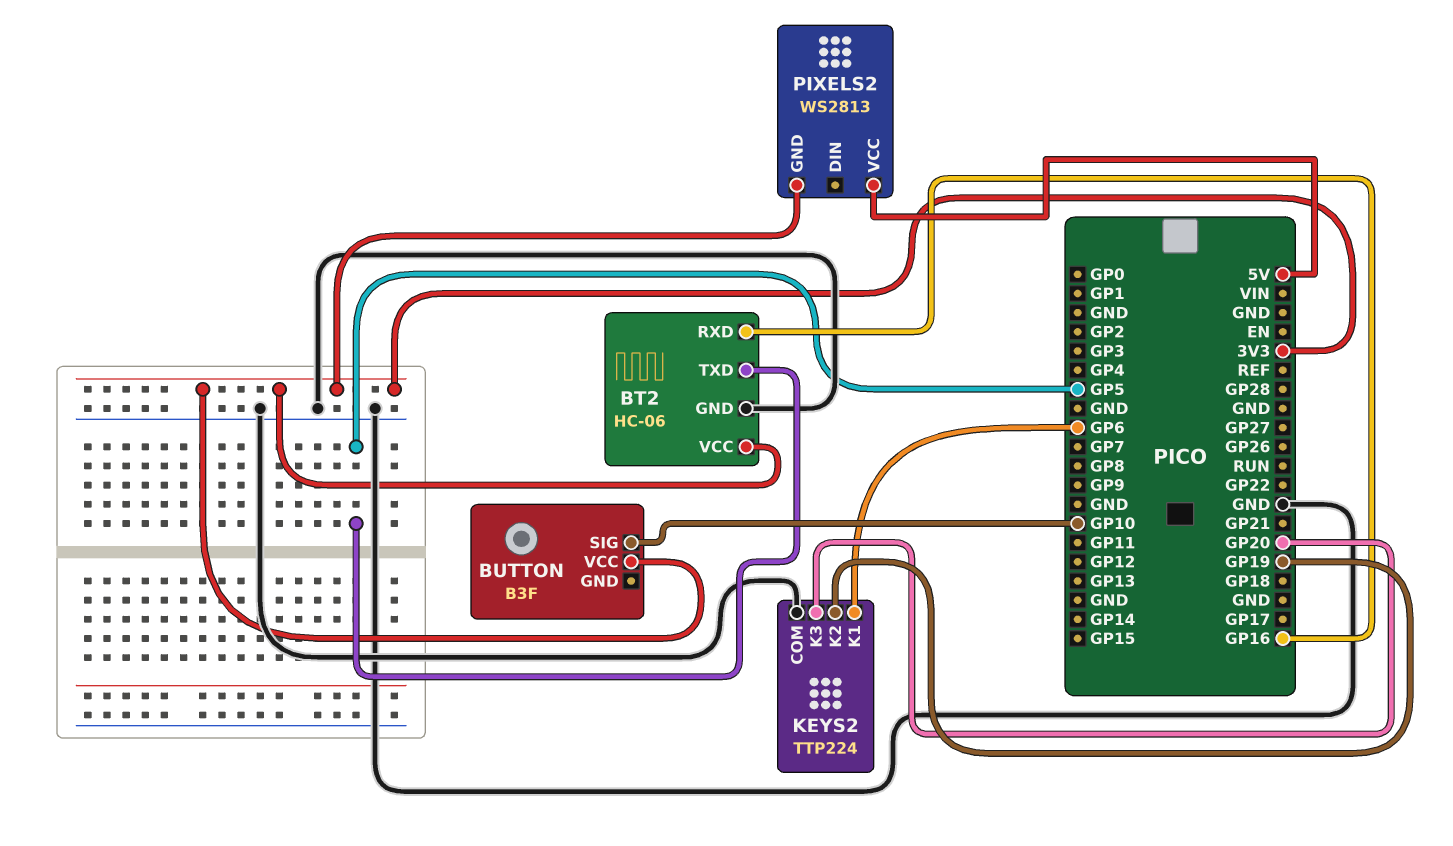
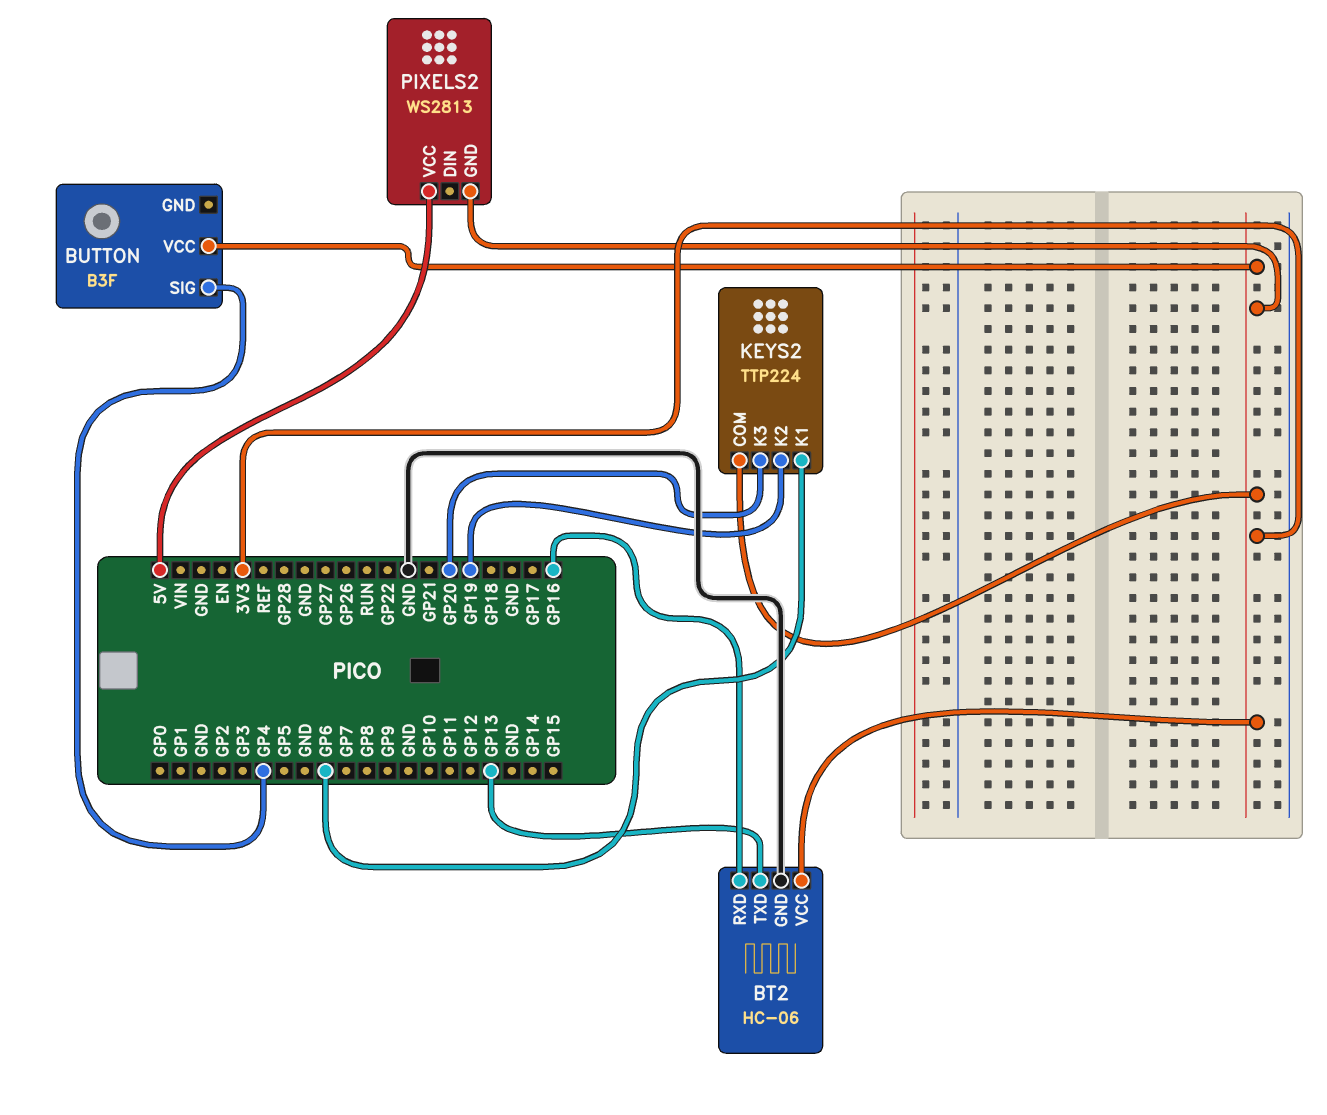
BT2 pin TXD: GP5 -> GP13
BUTTON pin SIG: GP10 -> GP4
KEYS2 pin COM: GND -> 3V3

